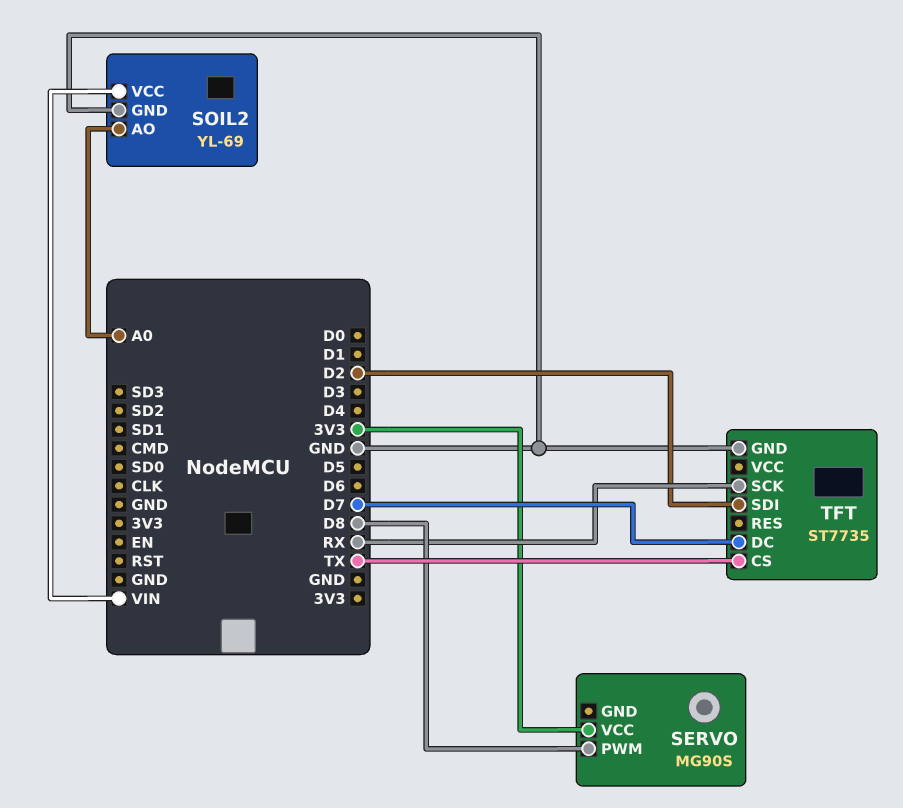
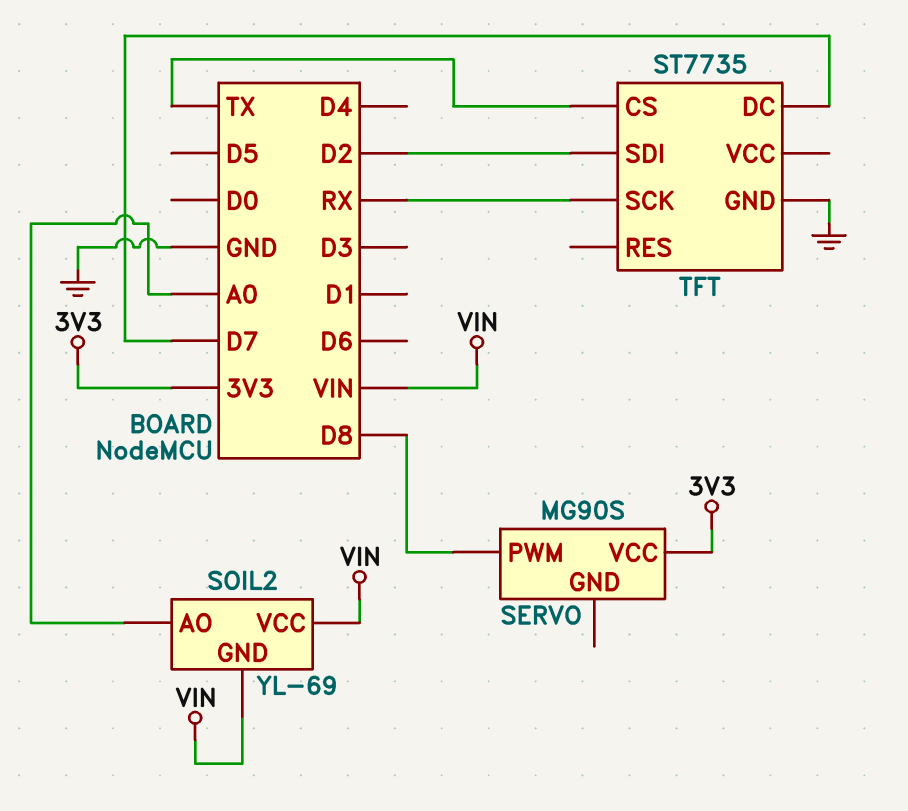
SOIL2 pin GND: GND -> VIN

